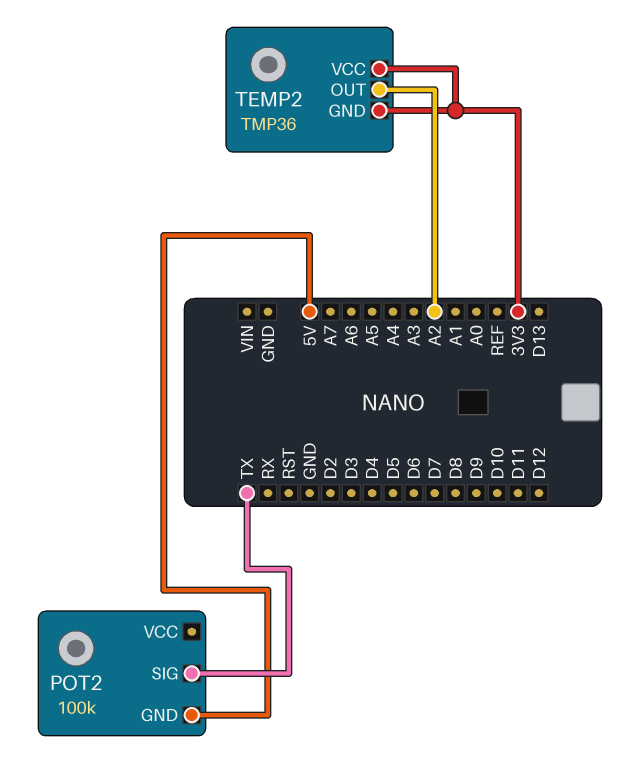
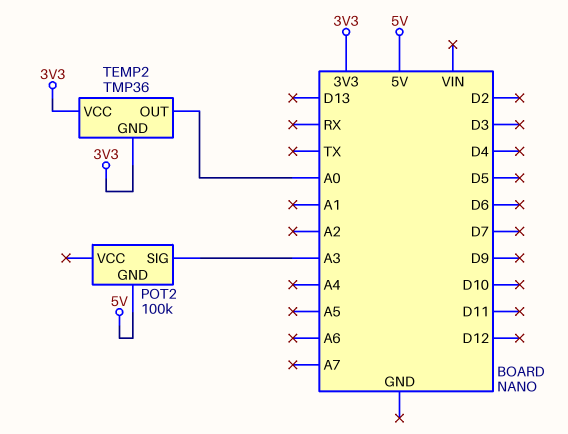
POT2 pin SIG: TX -> A3
TEMP2 pin OUT: A2 -> A0

